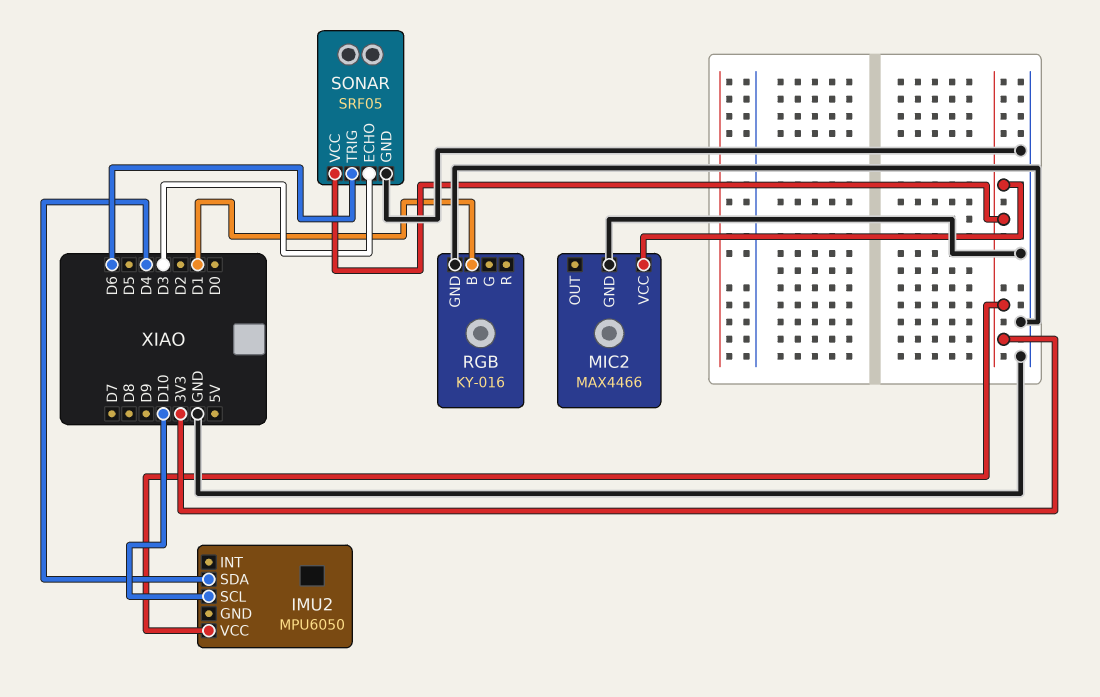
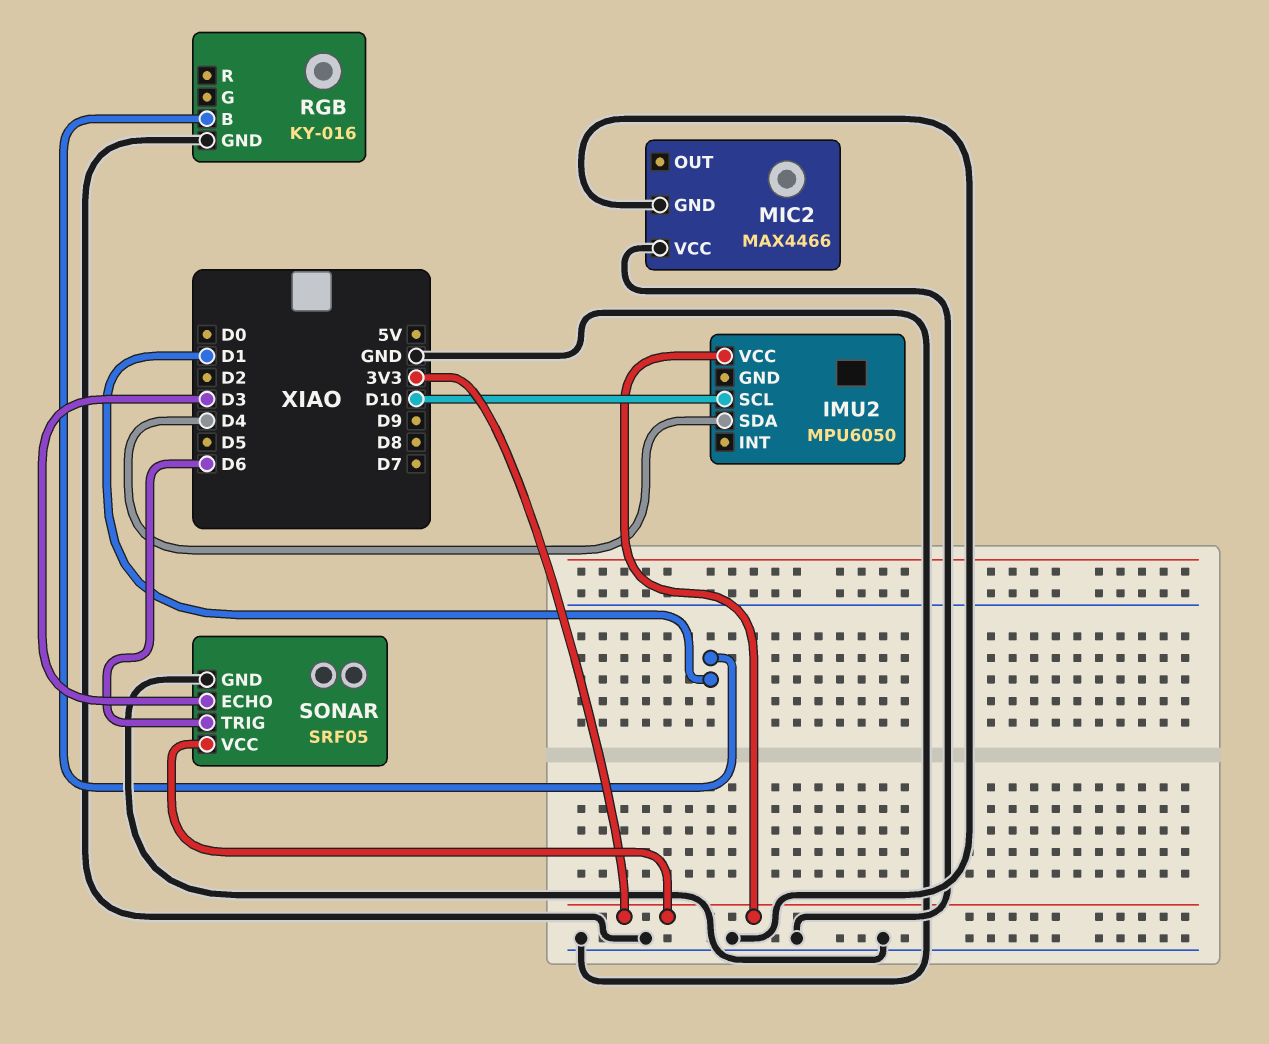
MIC2 pin VCC: 3V3 -> GND

